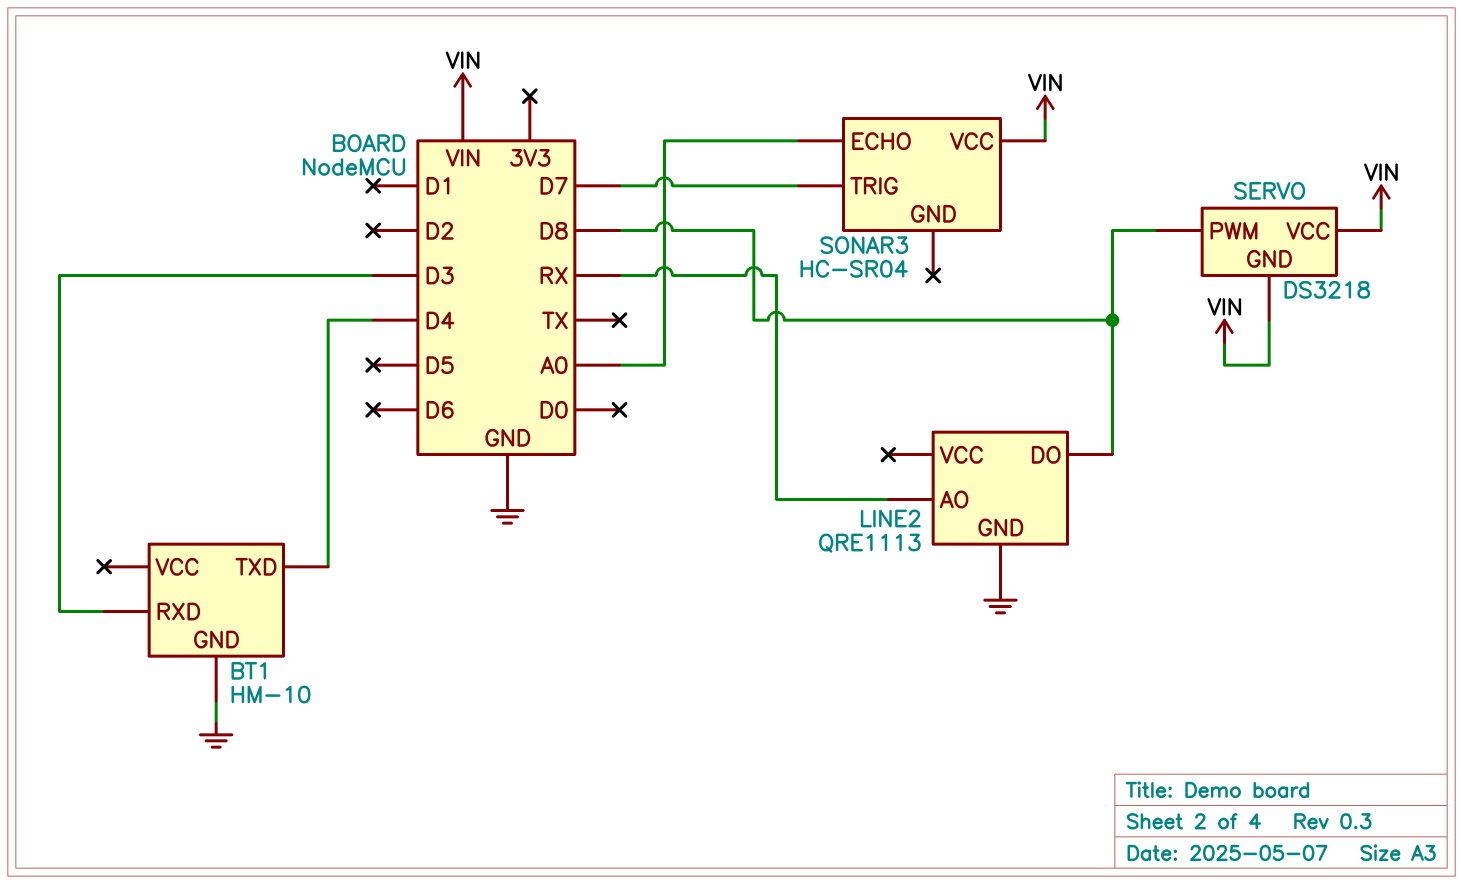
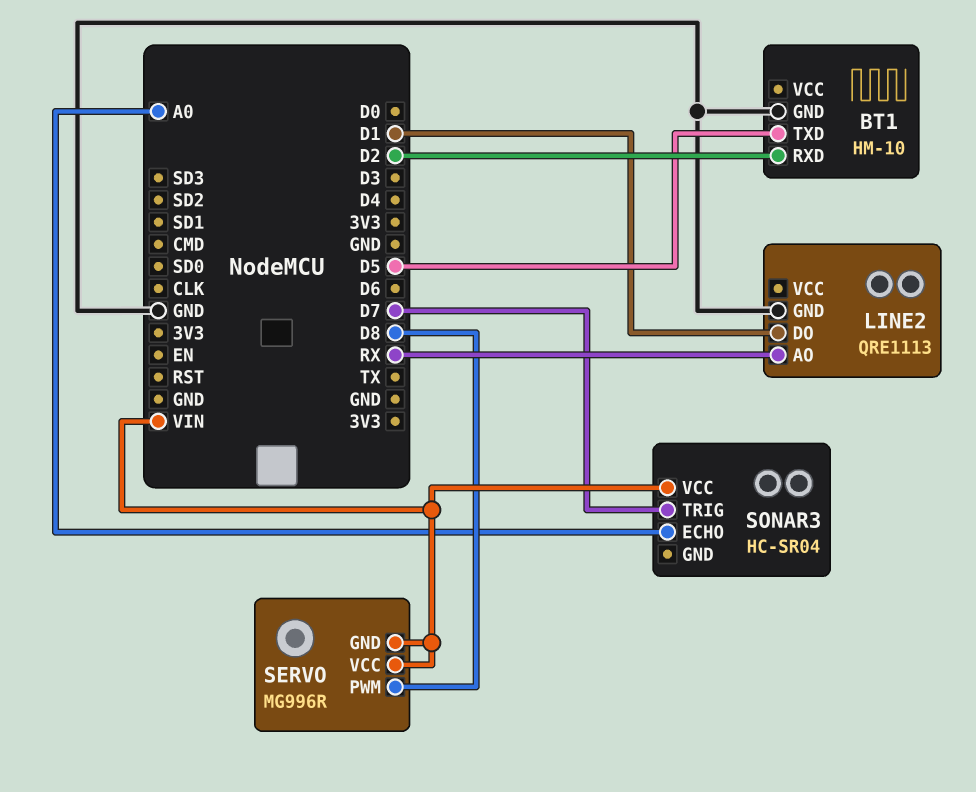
BT1 pin RXD: D3 -> D2
BT1 pin TXD: D4 -> D5
LINE2 pin DO: D8 -> D1
SERVO: DS3218 -> MG996R

